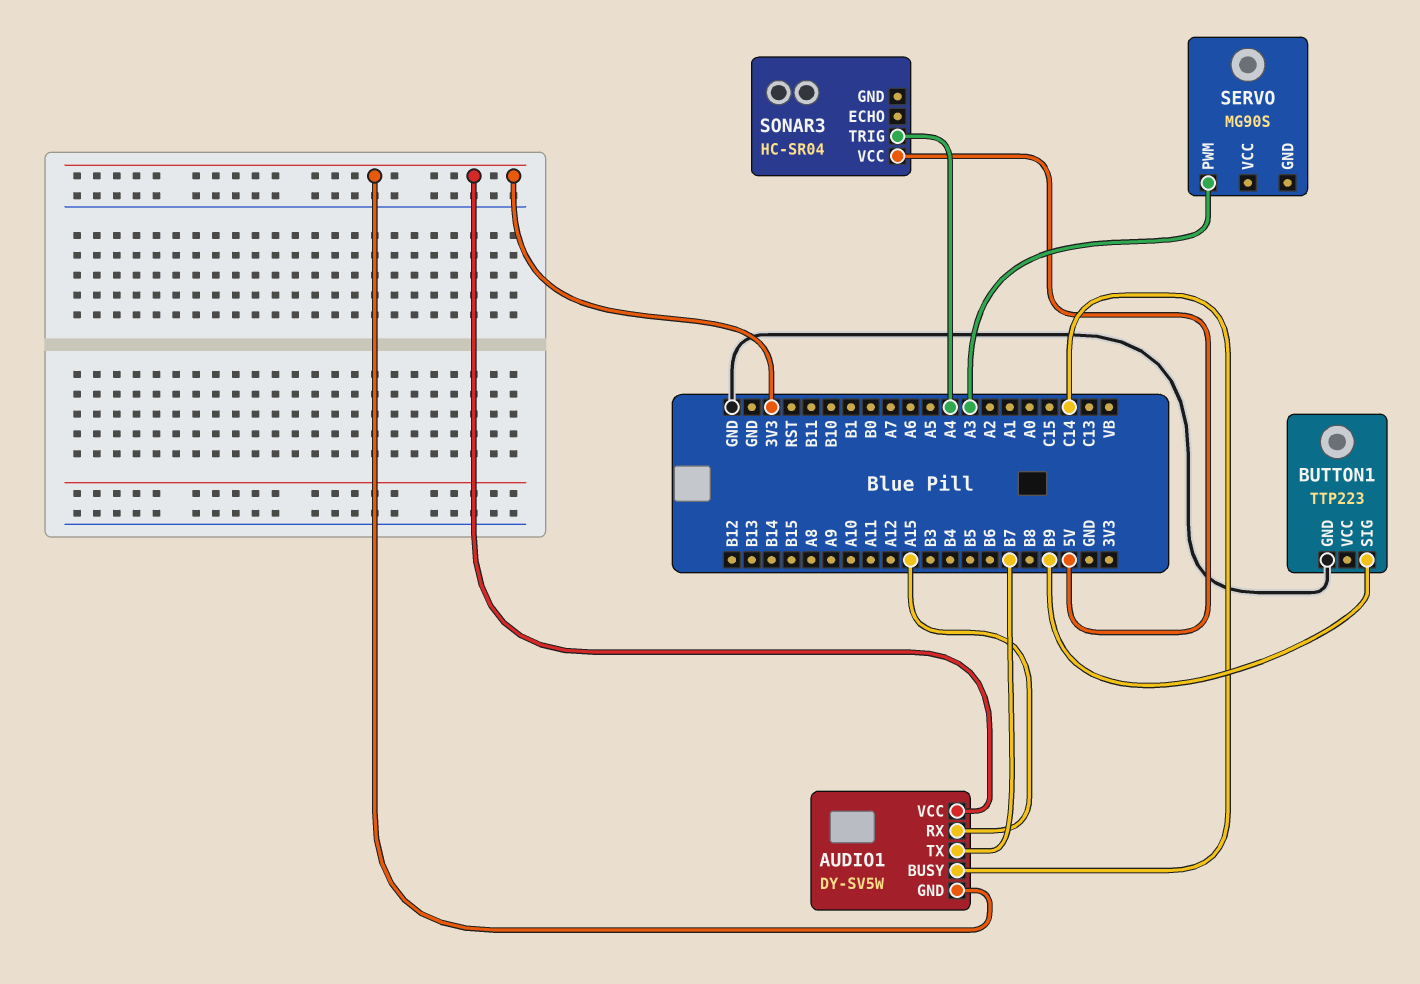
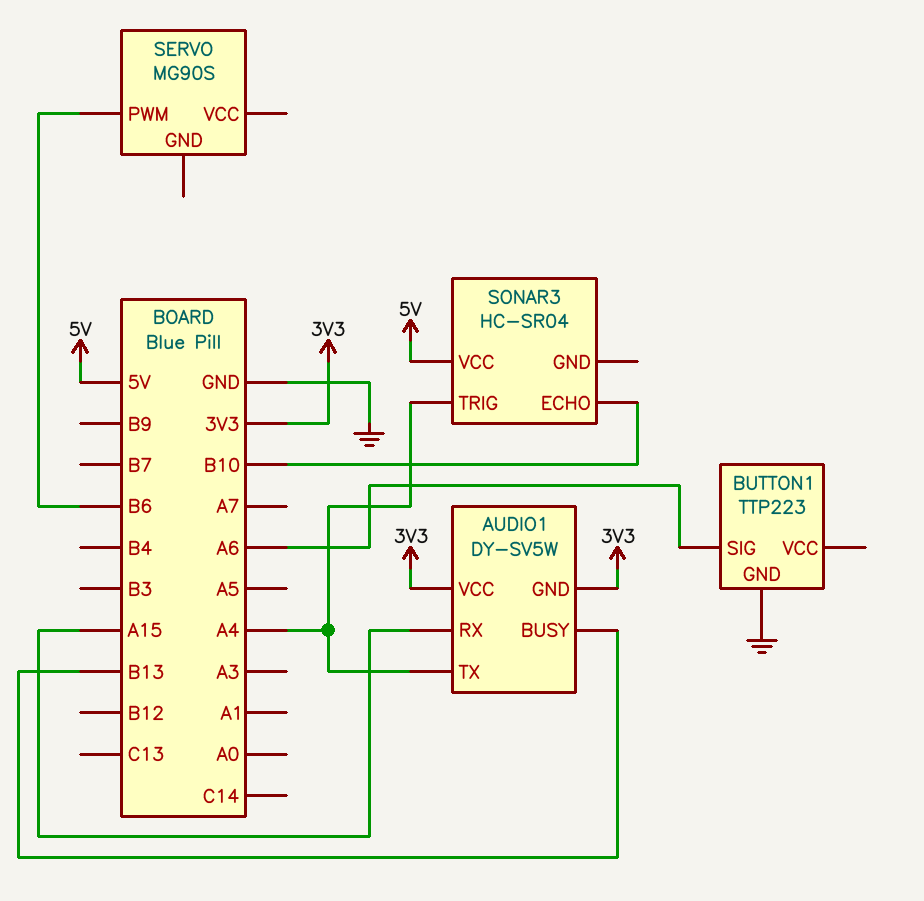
AUDIO1 pin BUSY: C14 -> B13
AUDIO1 pin TX: B7 -> A4
BUTTON1 pin SIG: B9 -> A6
SERVO pin PWM: A3 -> B6
SONAR3 pin ECHO: none -> B10

